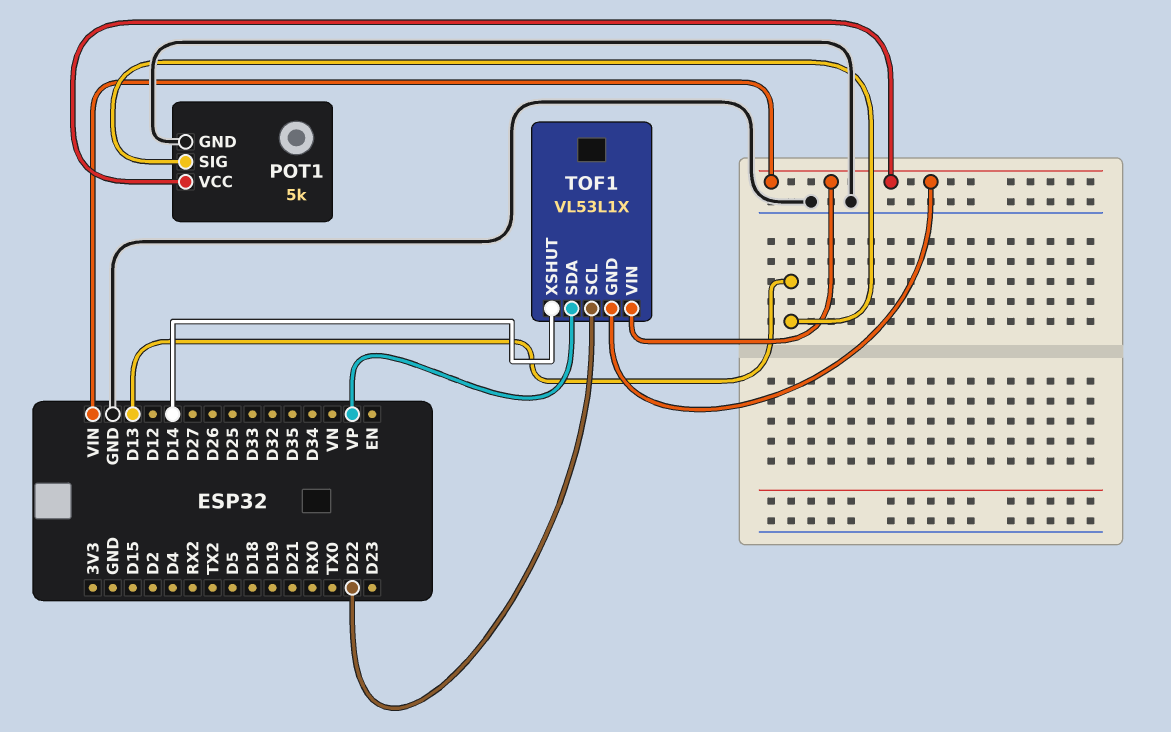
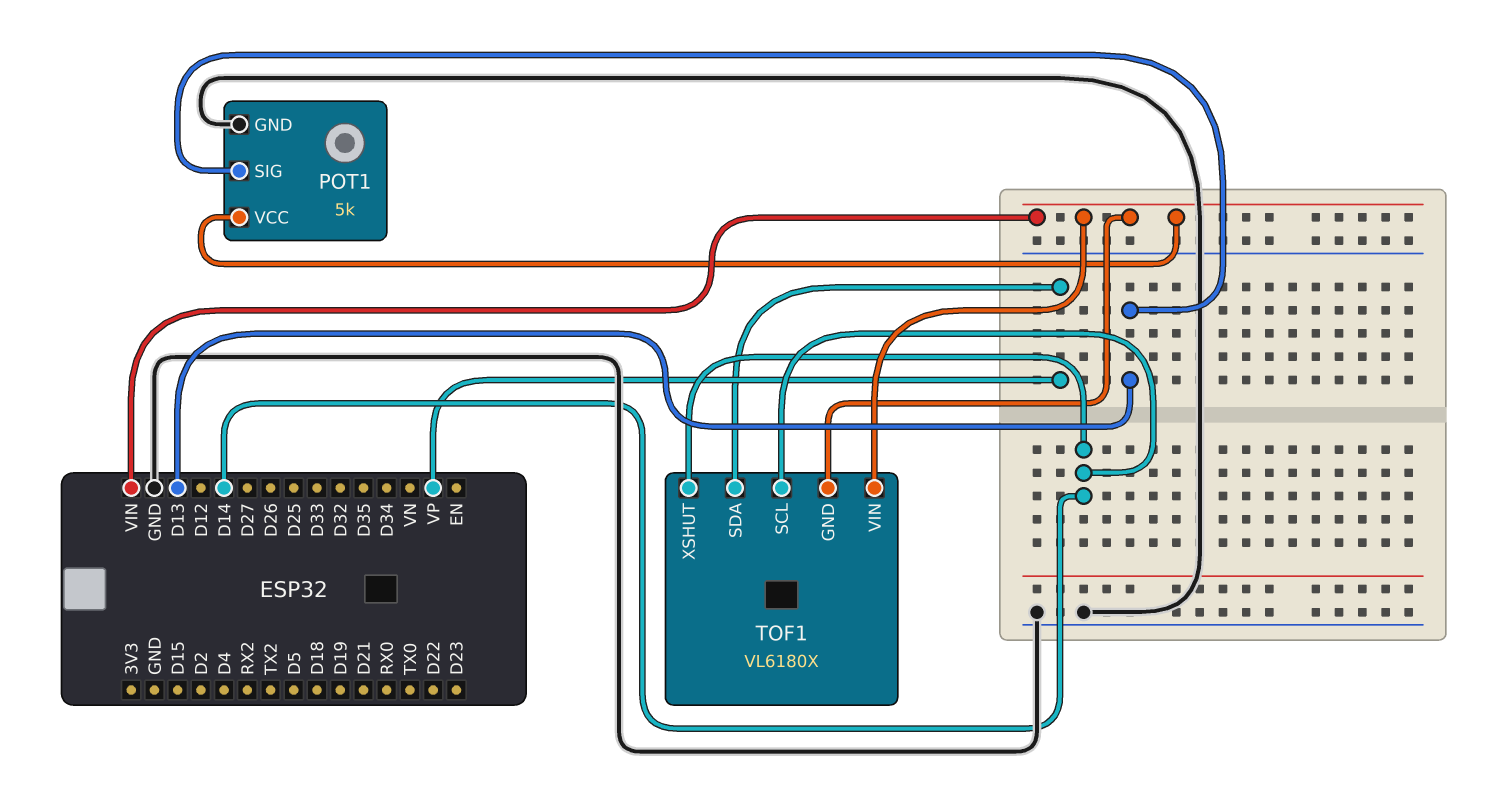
TOF1: VL53L1X -> VL6180X
TOF1 pin SCL: D22 -> D14

